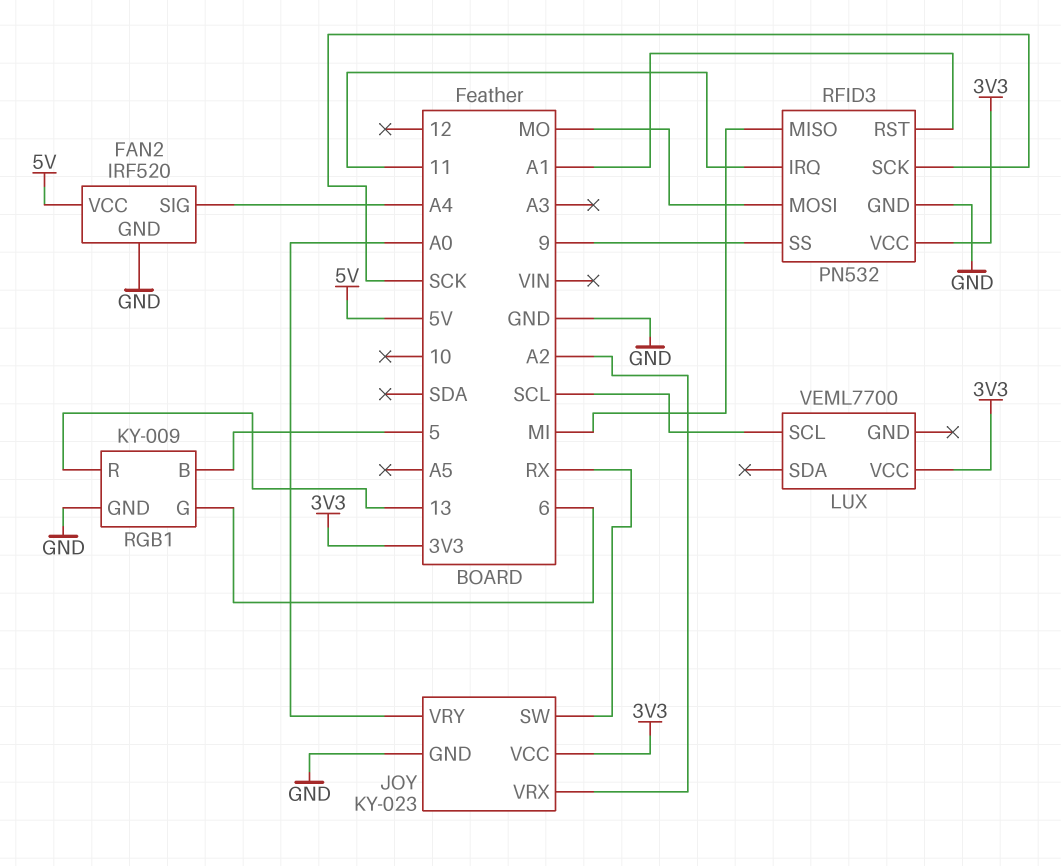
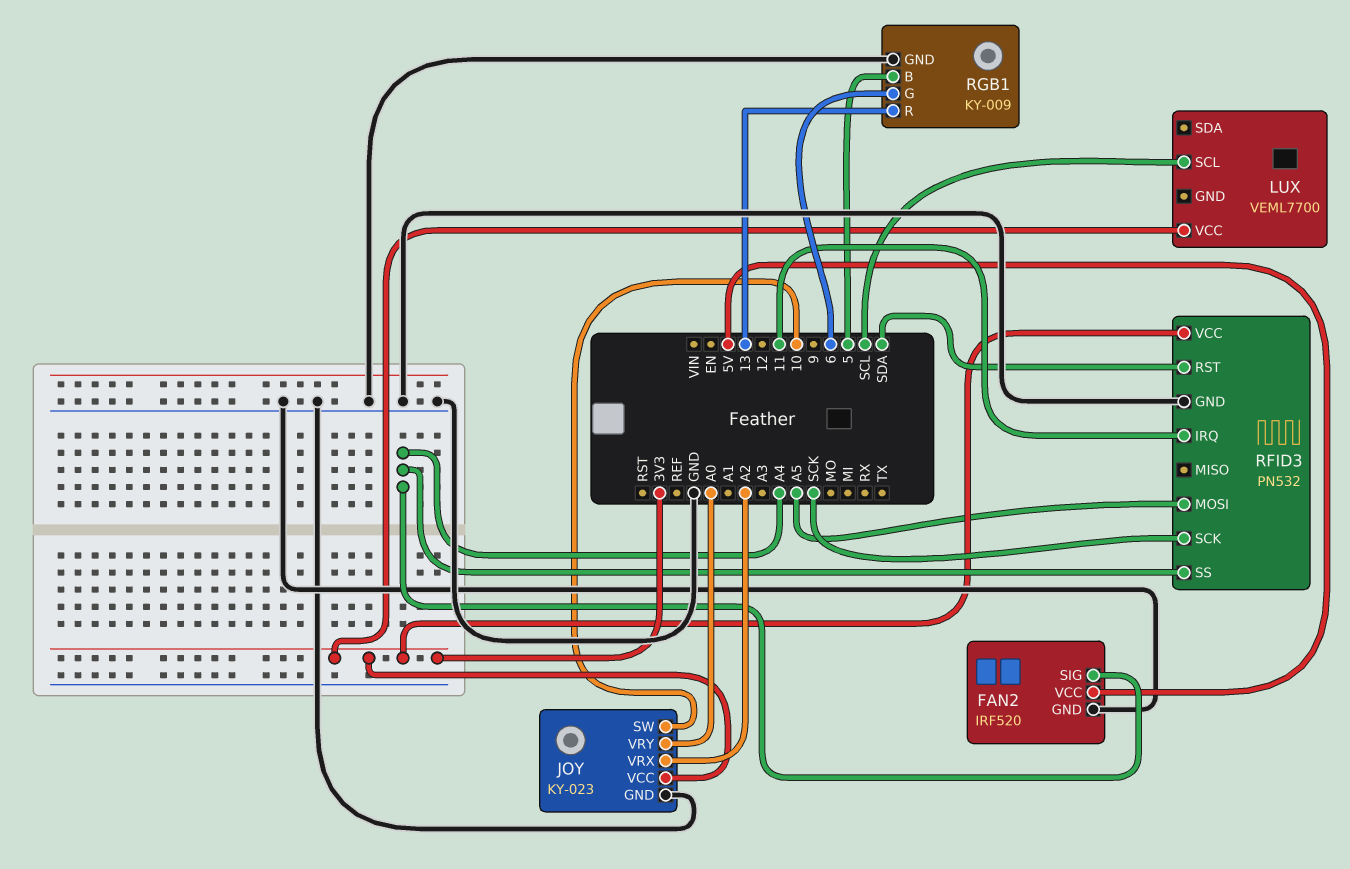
JOY pin SW: RX -> 10
RFID3 pin MISO: MI -> none
RFID3 pin MOSI: MO -> A5
RFID3 pin RST: A1 -> SDA
RFID3 pin SS: 9 -> A4

